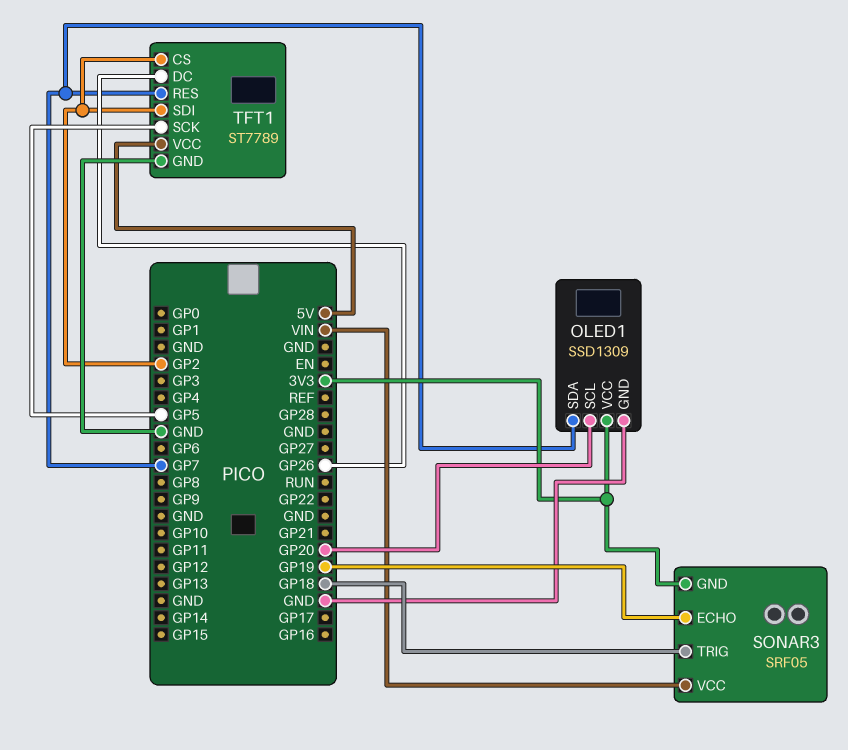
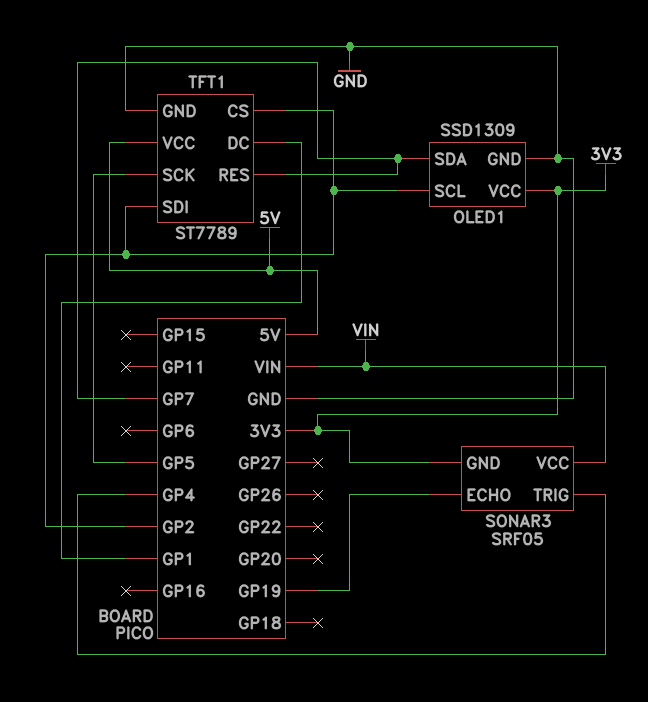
OLED1 pin SCL: GP20 -> GP2
SONAR3 pin TRIG: GP18 -> GP4
TFT1 pin DC: GP26 -> GP1

